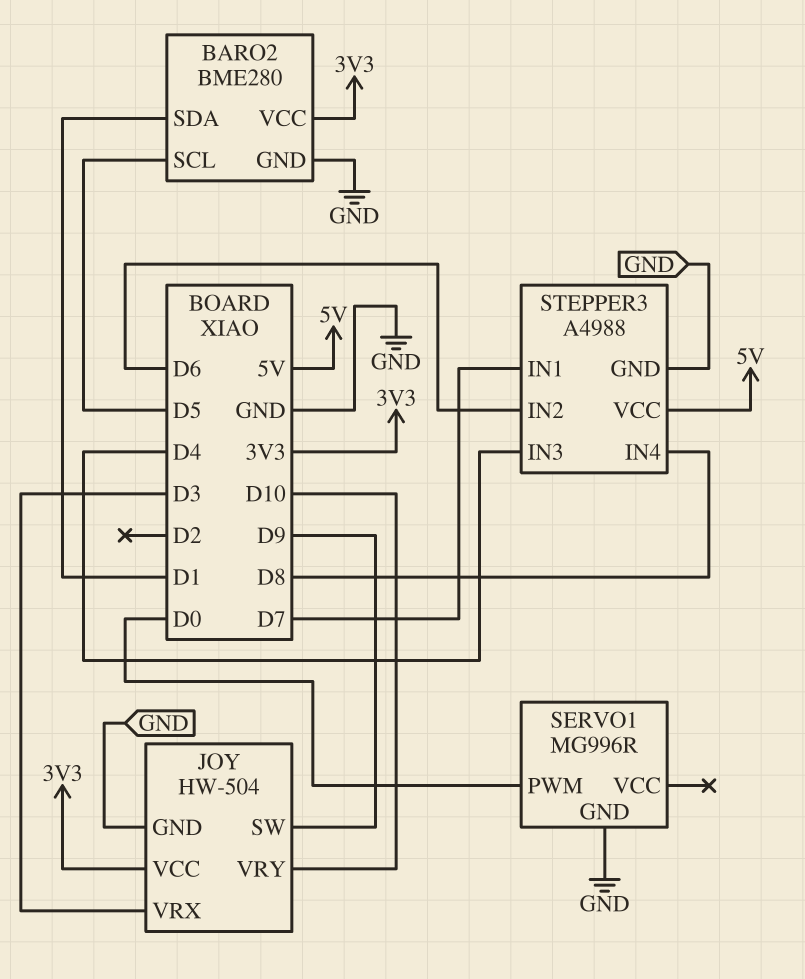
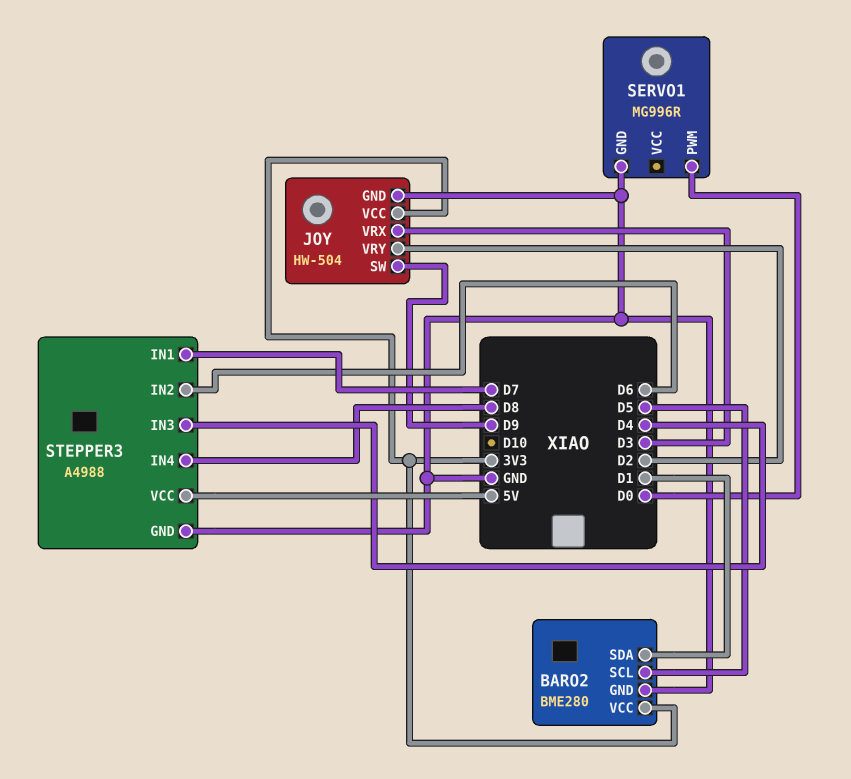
JOY pin VRY: D10 -> D2

